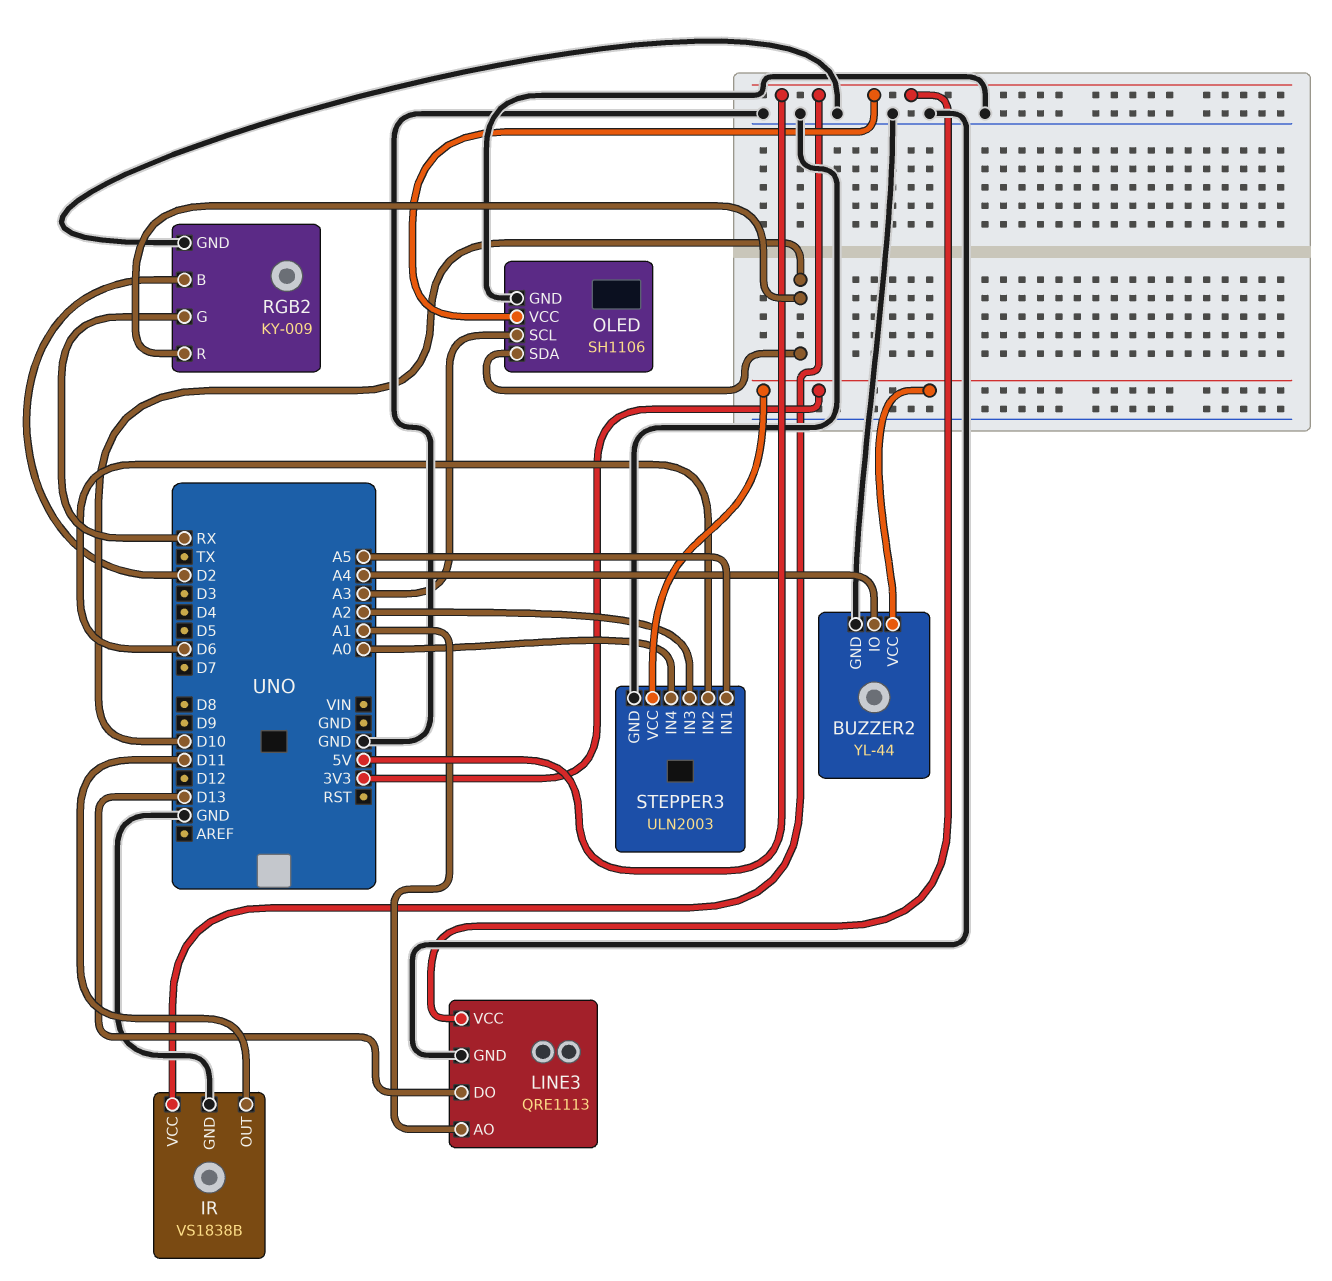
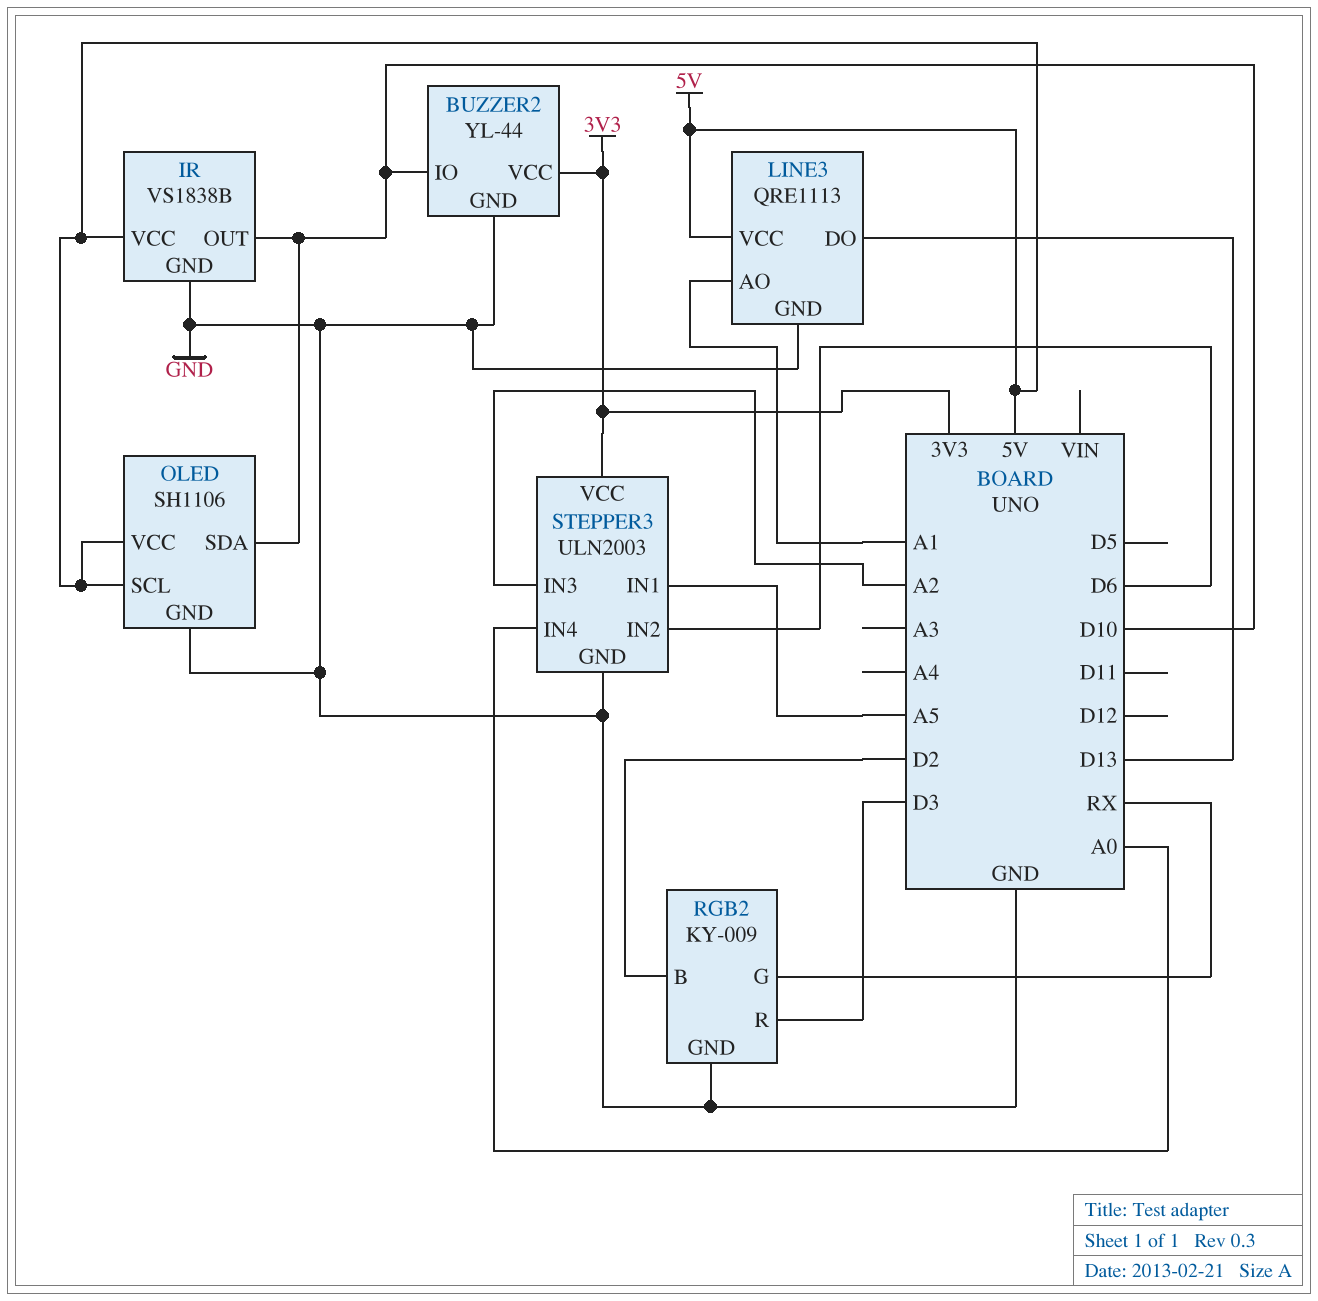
BUZZER2 pin IO: A4 -> D10
IR pin OUT: D11 -> D10
OLED pin SCL: A3 -> 5V
RGB2 pin R: D10 -> D3

